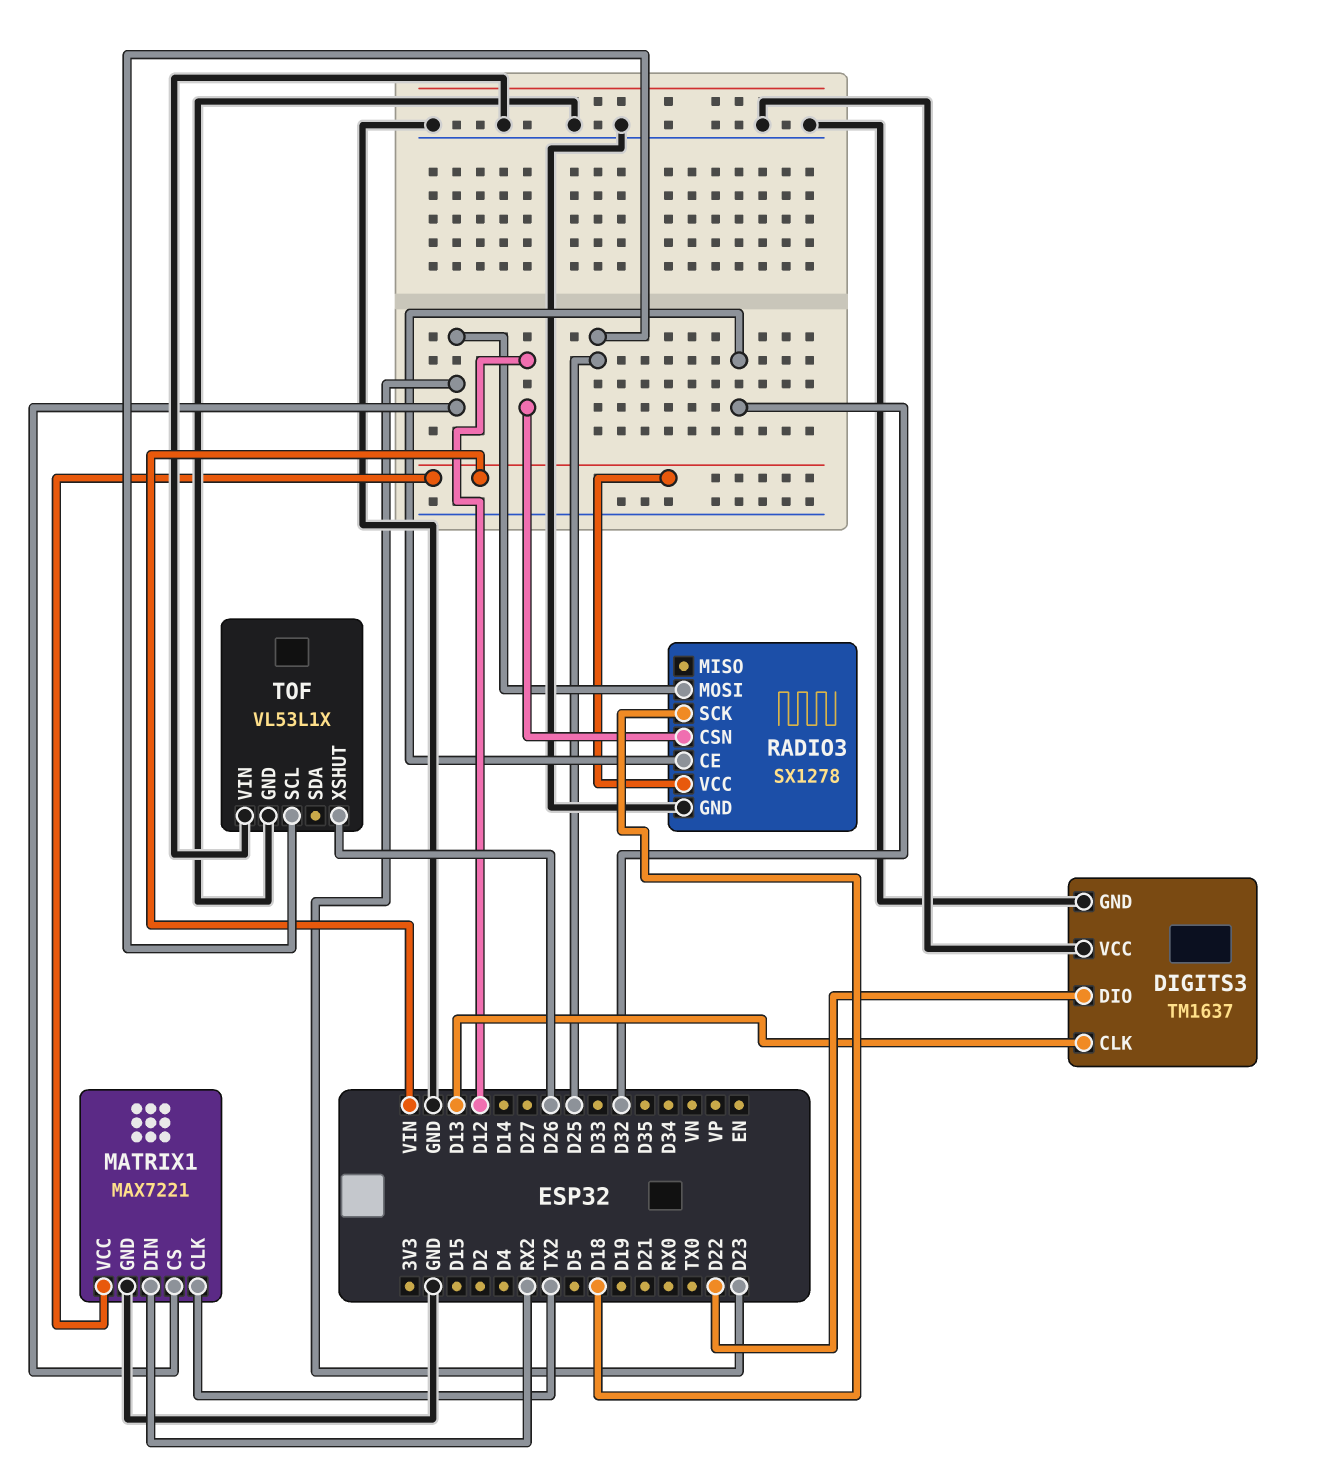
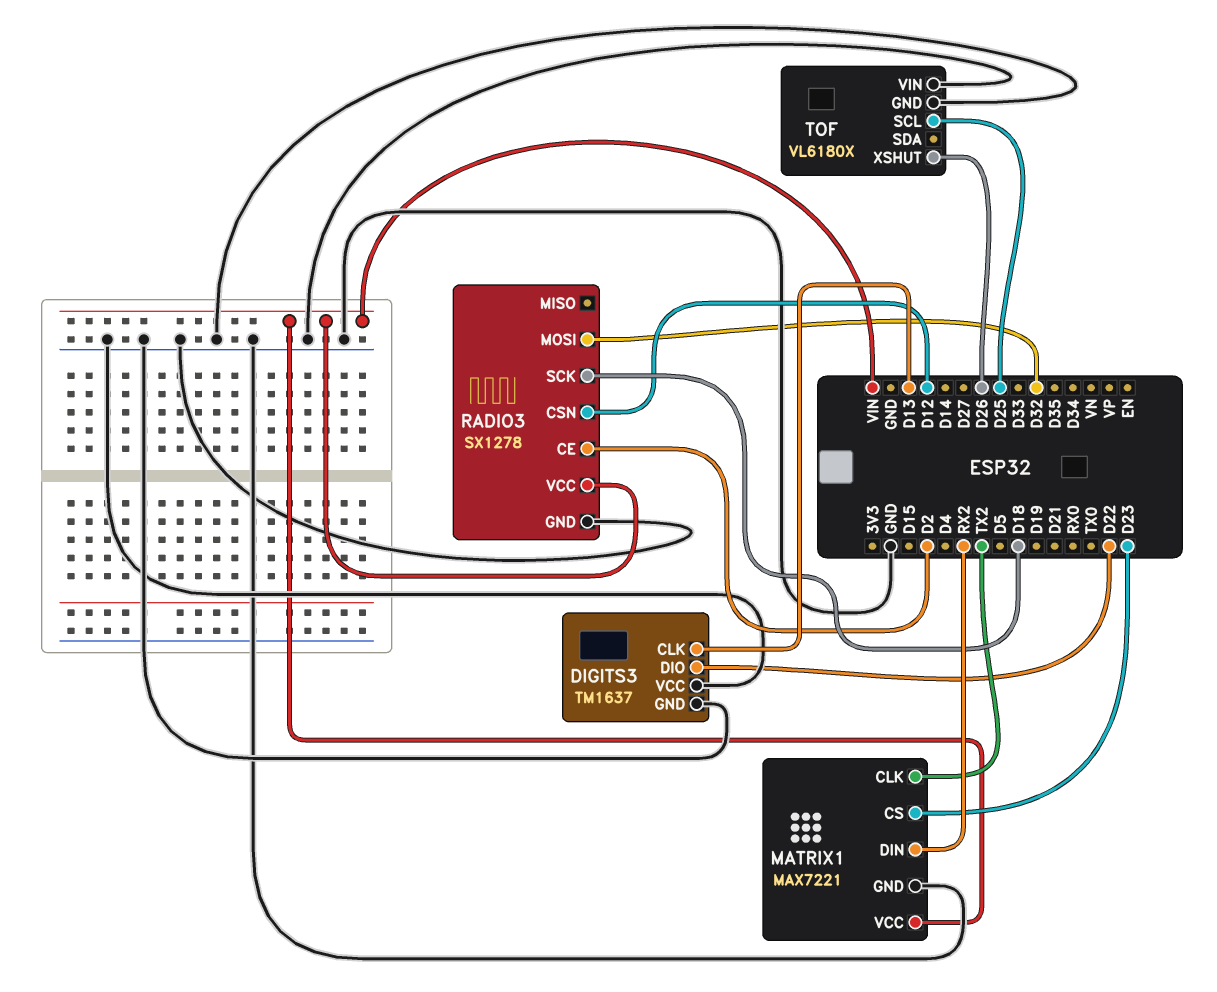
RADIO3 pin CE: D32 -> D2
RADIO3 pin MOSI: D23 -> D32
TOF: VL53L1X -> VL6180X

